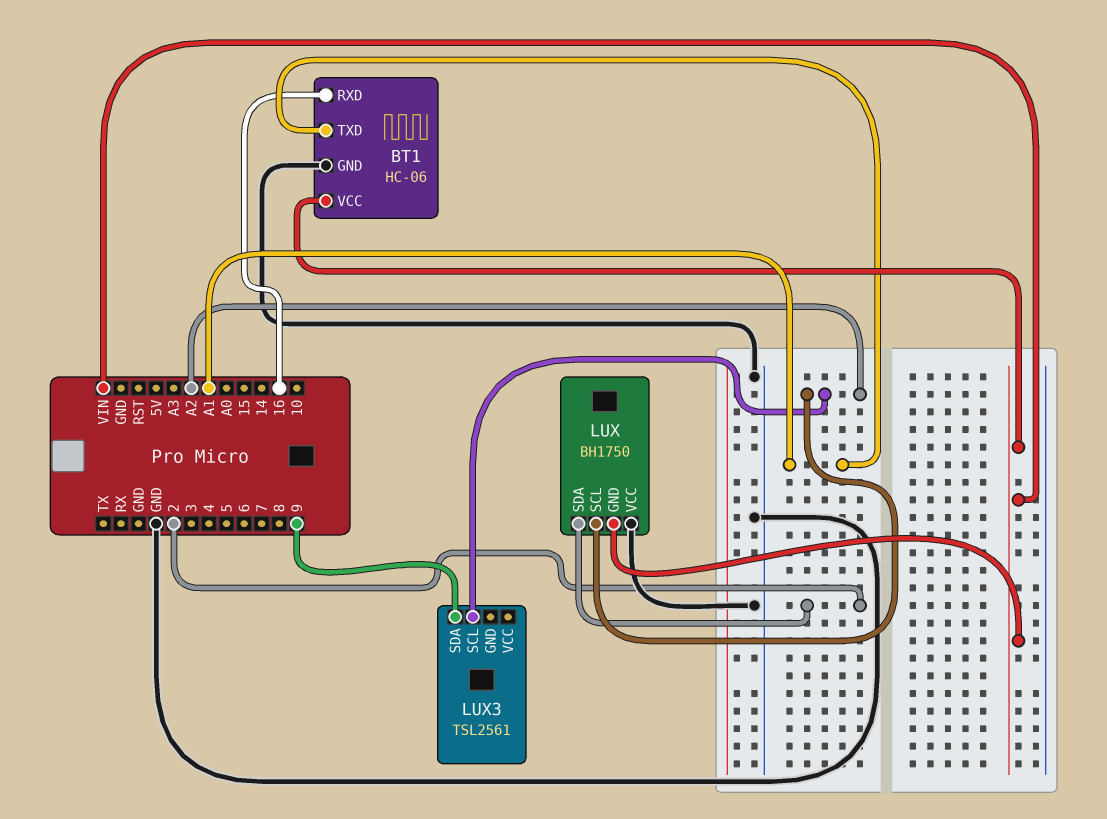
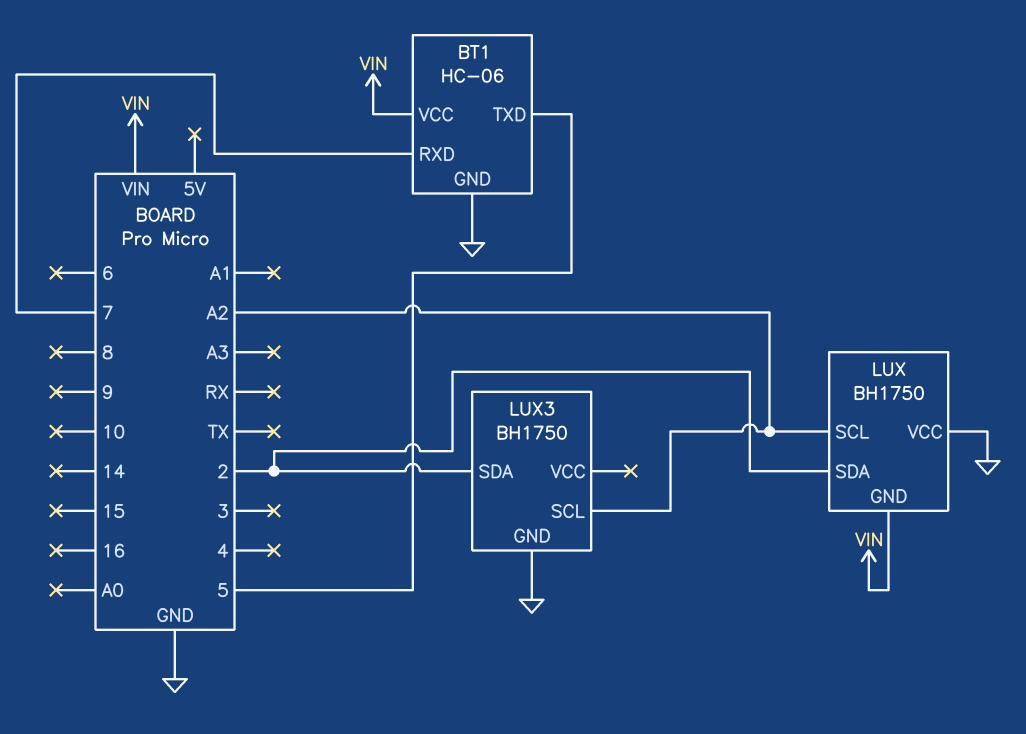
BT1 pin RXD: 16 -> 7
BT1 pin TXD: A1 -> 5
LUX3: TSL2561 -> BH1750
LUX3 pin GND: none -> GND
LUX3 pin SDA: 9 -> 2

